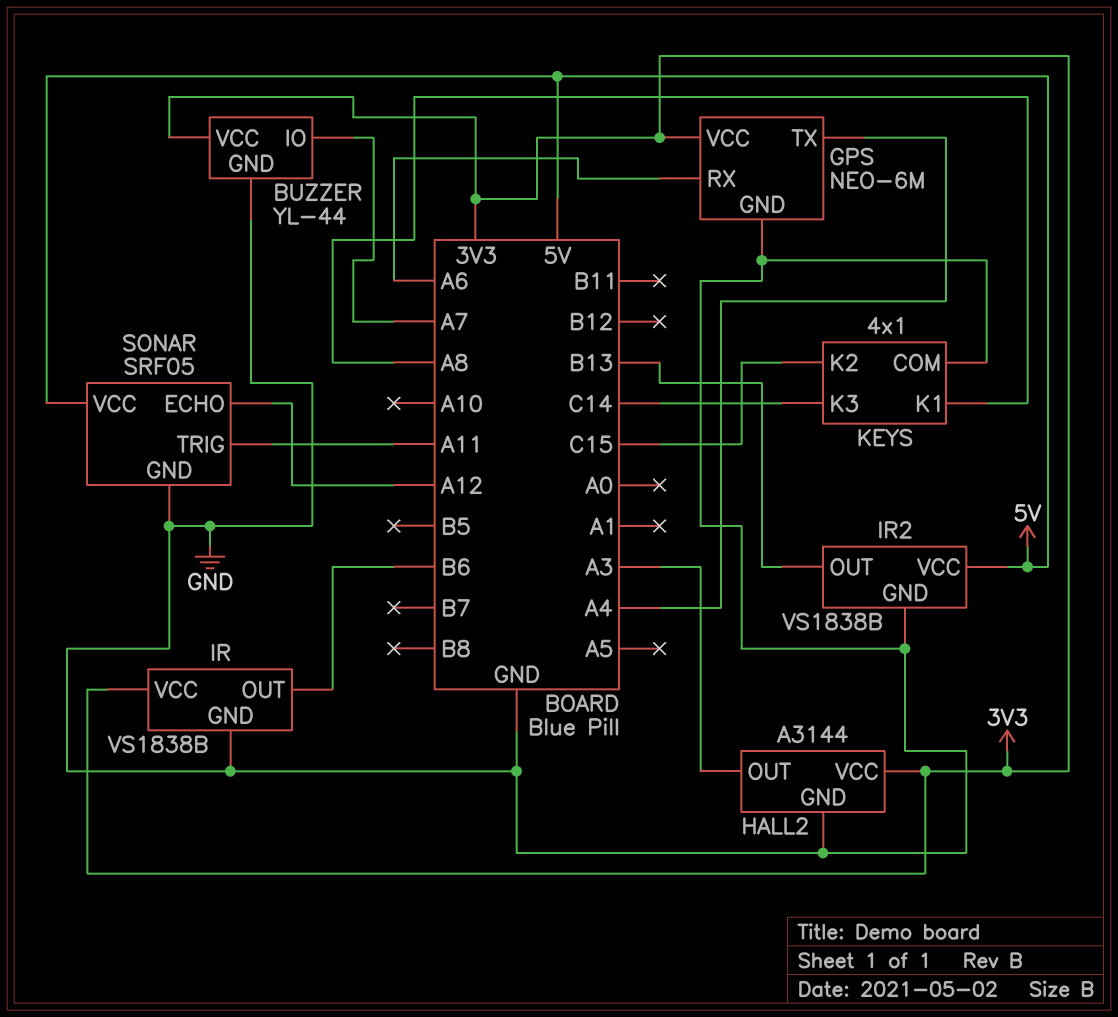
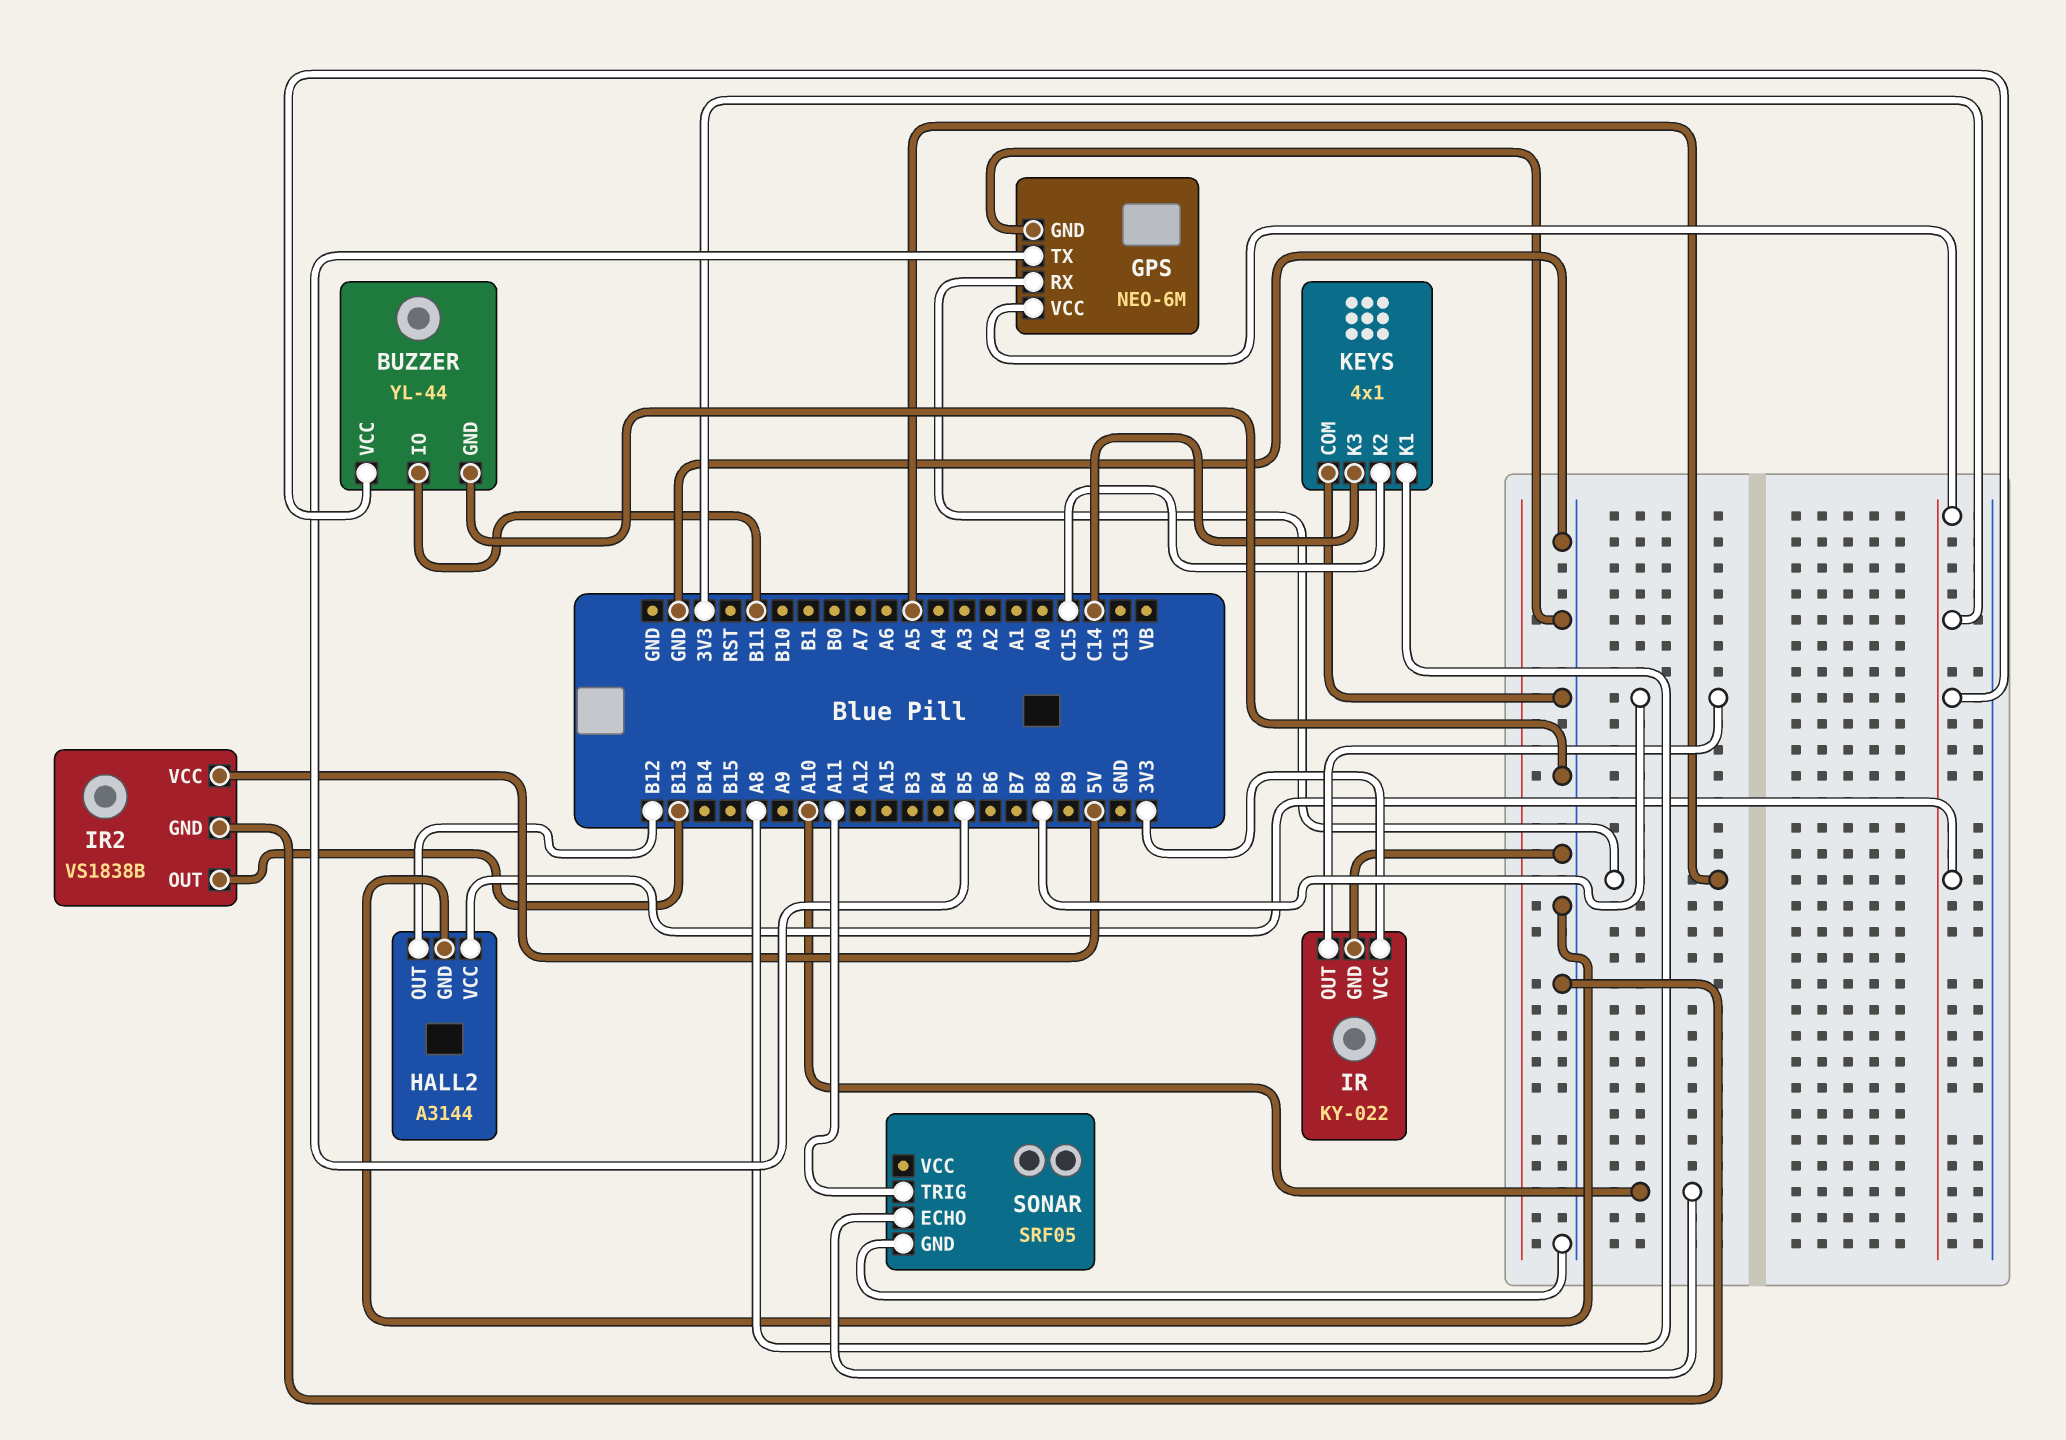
BUZZER pin IO: A7 -> B11
GPS pin RX: A6 -> A5
GPS pin TX: A4 -> B5
HALL2 pin OUT: A3 -> B12
IR: VS1838B -> KY-022
IR pin OUT: B6 -> B8
SONAR pin ECHO: A12 -> A10
SONAR pin VCC: 5V -> none

